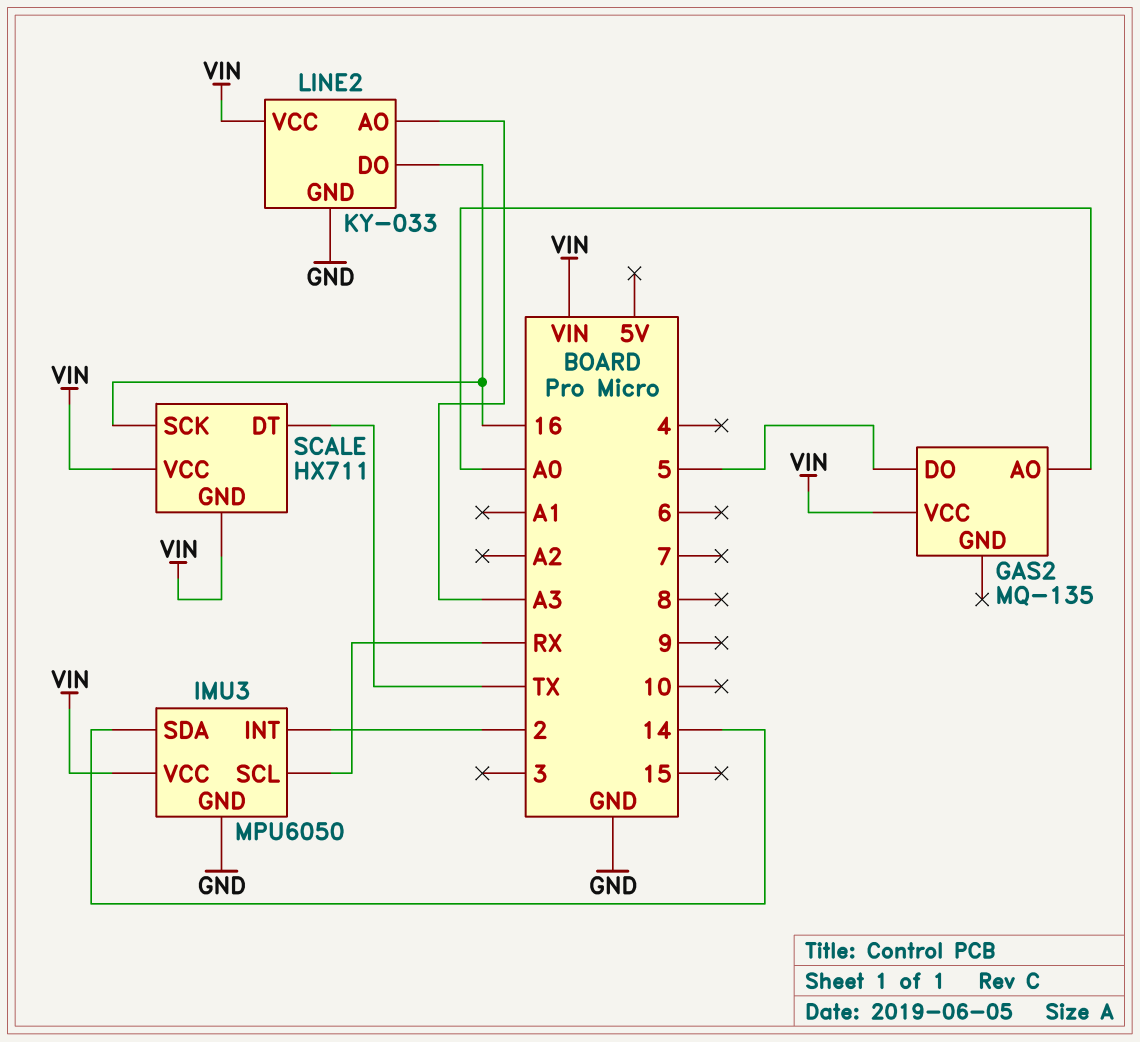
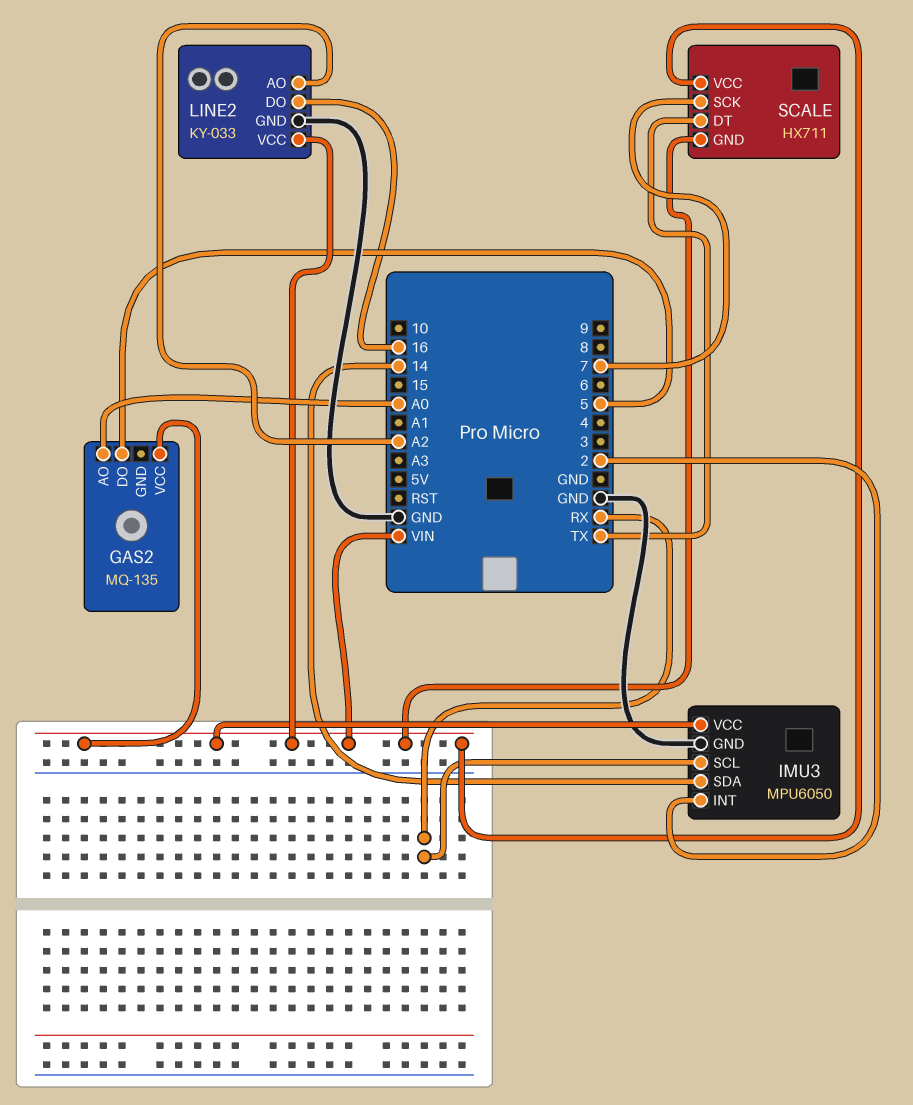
LINE2 pin AO: A3 -> A2
SCALE pin SCK: 16 -> 7

